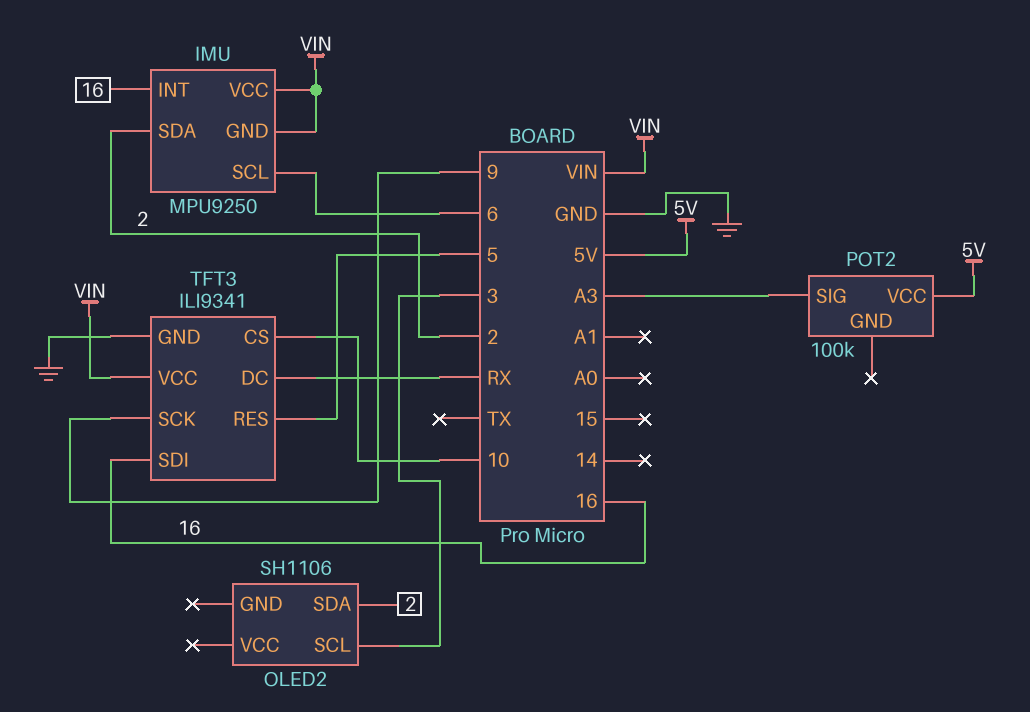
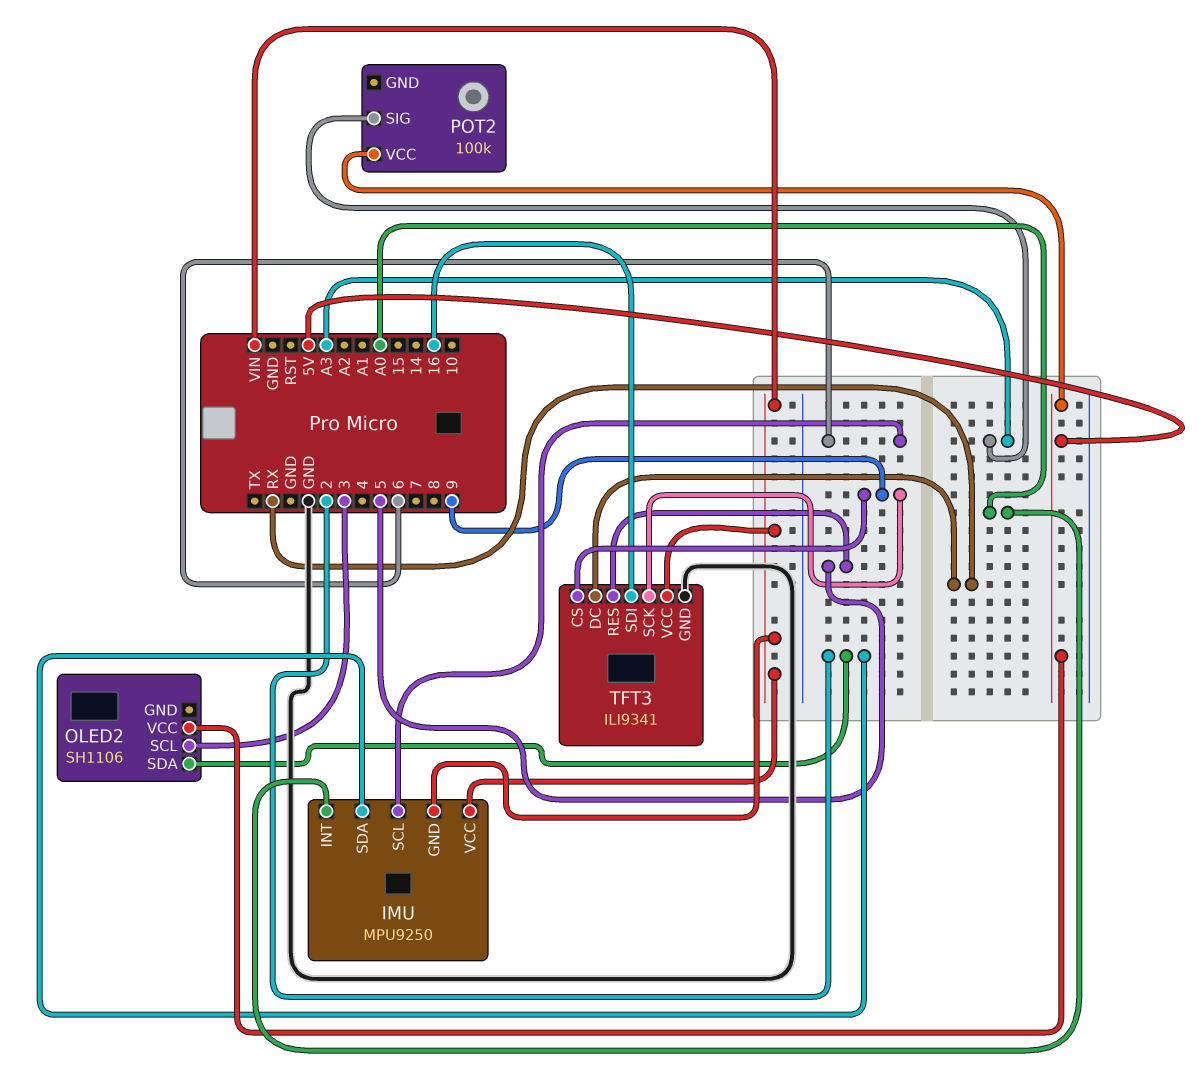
IMU pin INT: 16 -> A0
OLED2 pin VCC: none -> 5V
TFT3 pin CS: 10 -> 9

